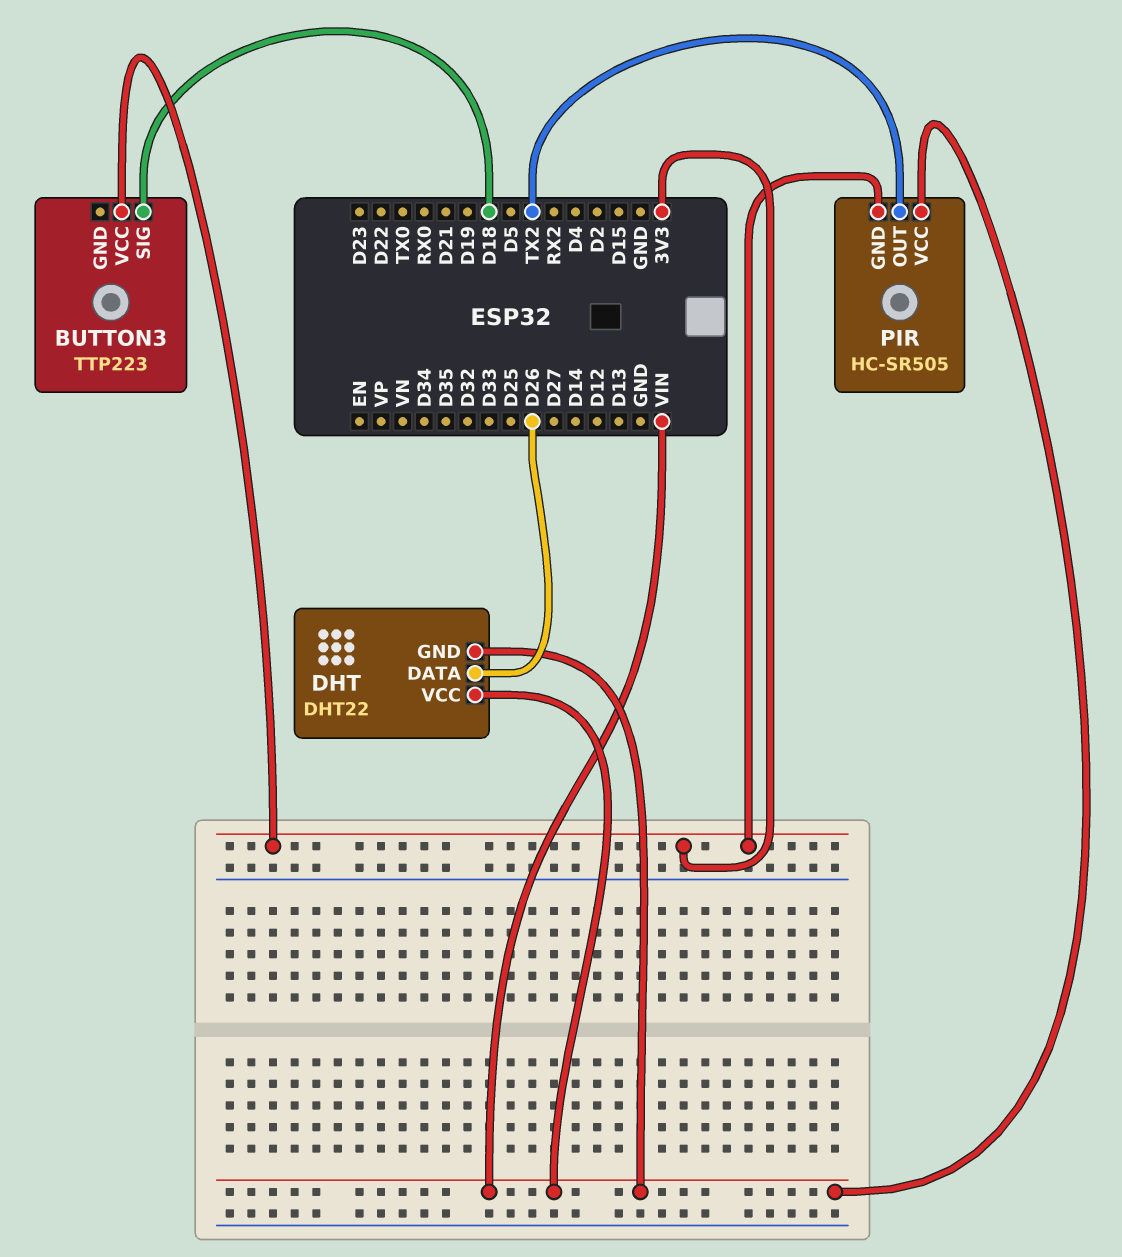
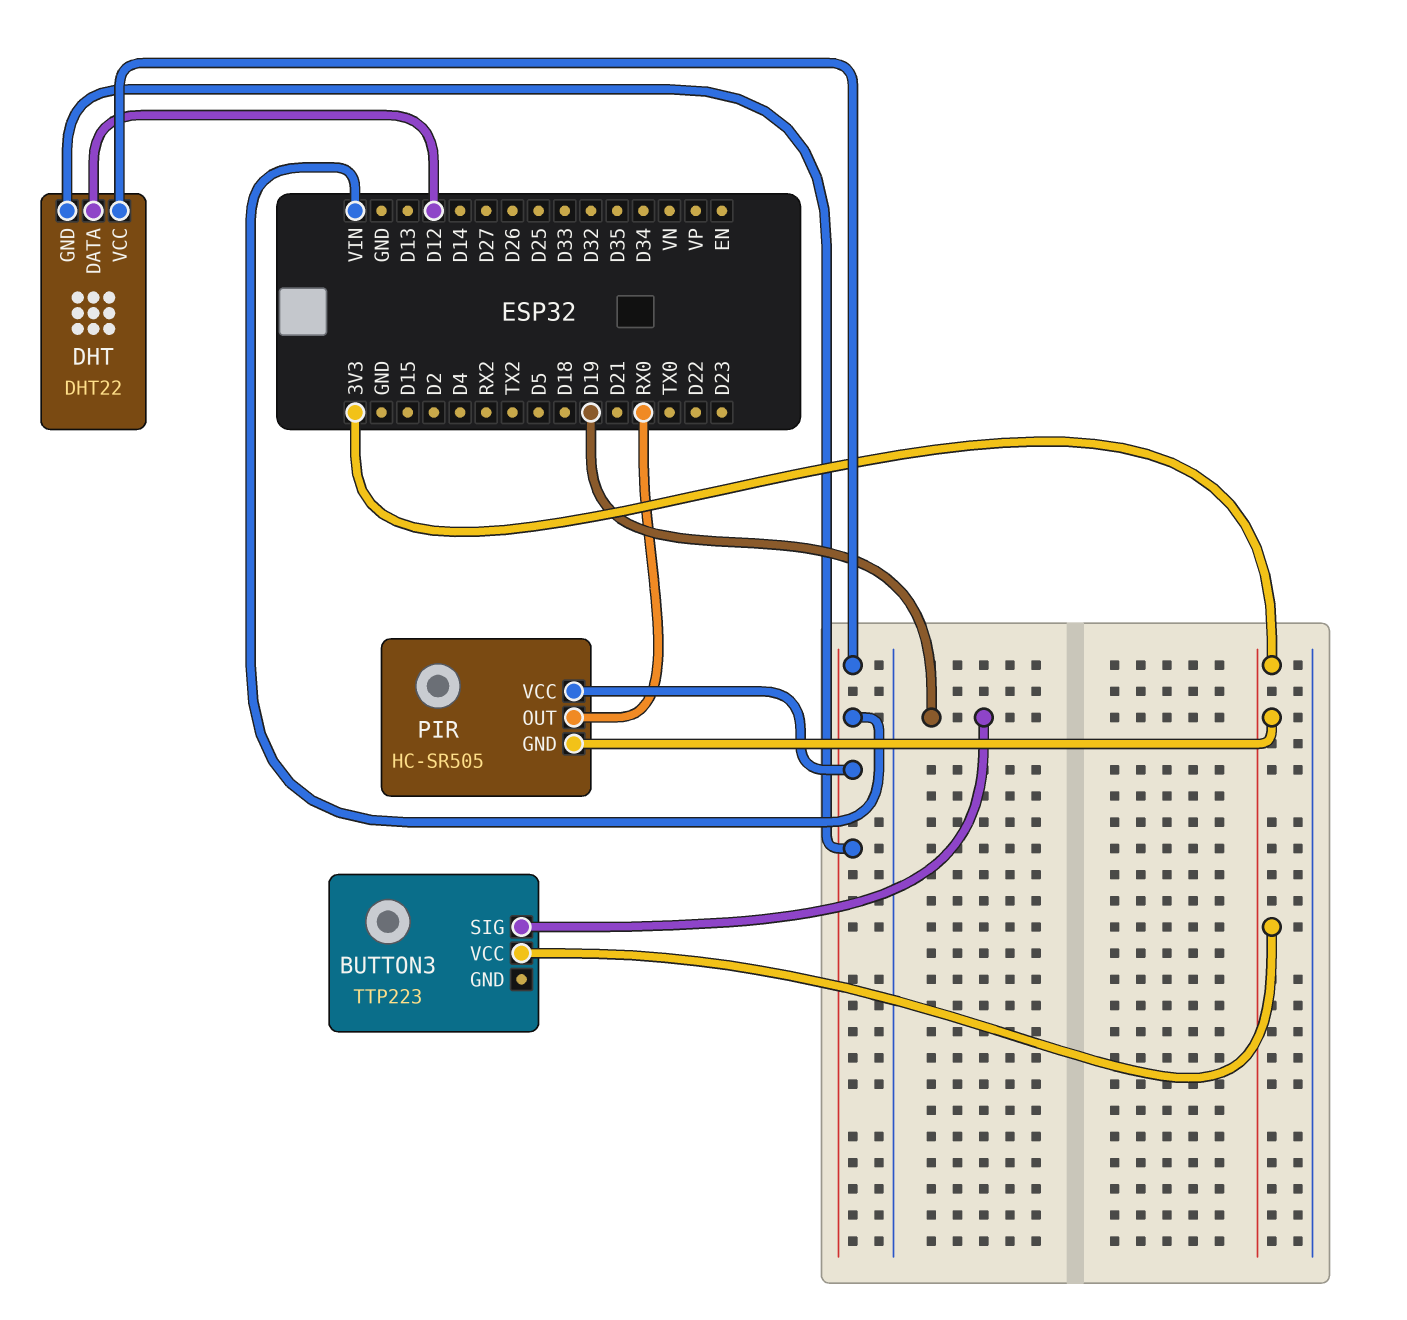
BUTTON3 pin SIG: D18 -> D19
DHT pin DATA: D26 -> D12
PIR pin OUT: TX2 -> RX0

